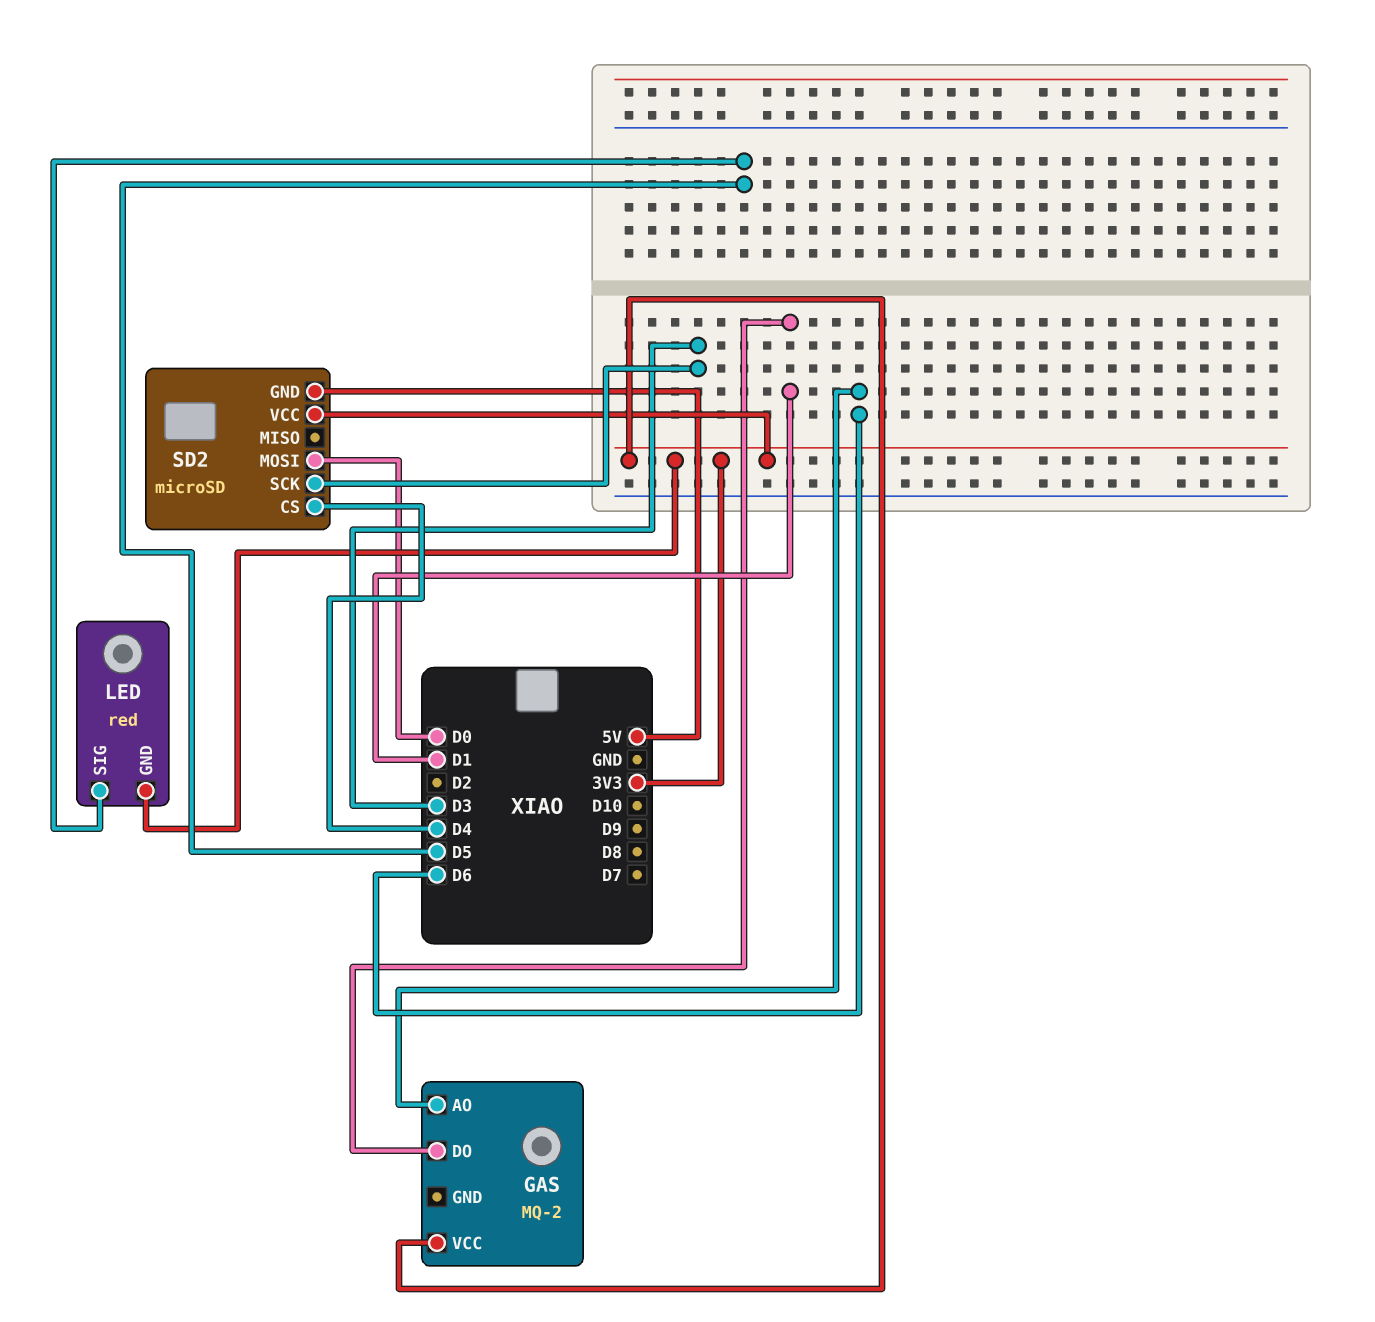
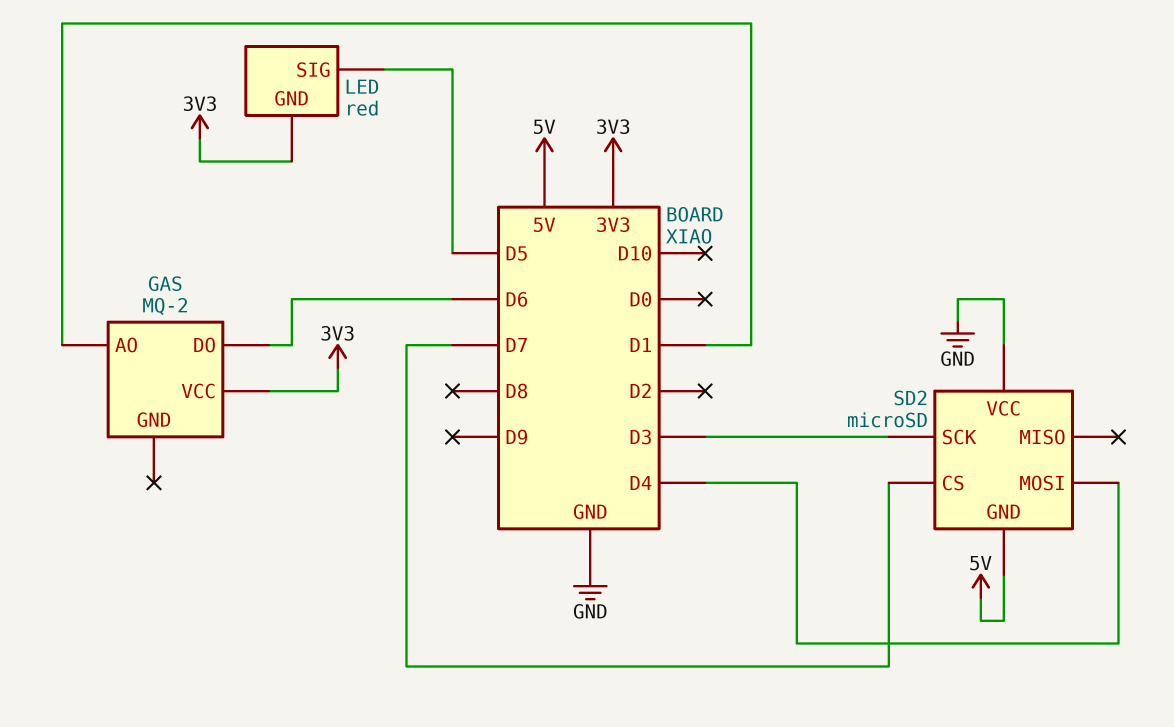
GAS pin AO: D6 -> D1
GAS pin DO: D1 -> D6
SD2 pin CS: D4 -> D7
SD2 pin MOSI: D0 -> D4
SD2 pin VCC: 3V3 -> GND

